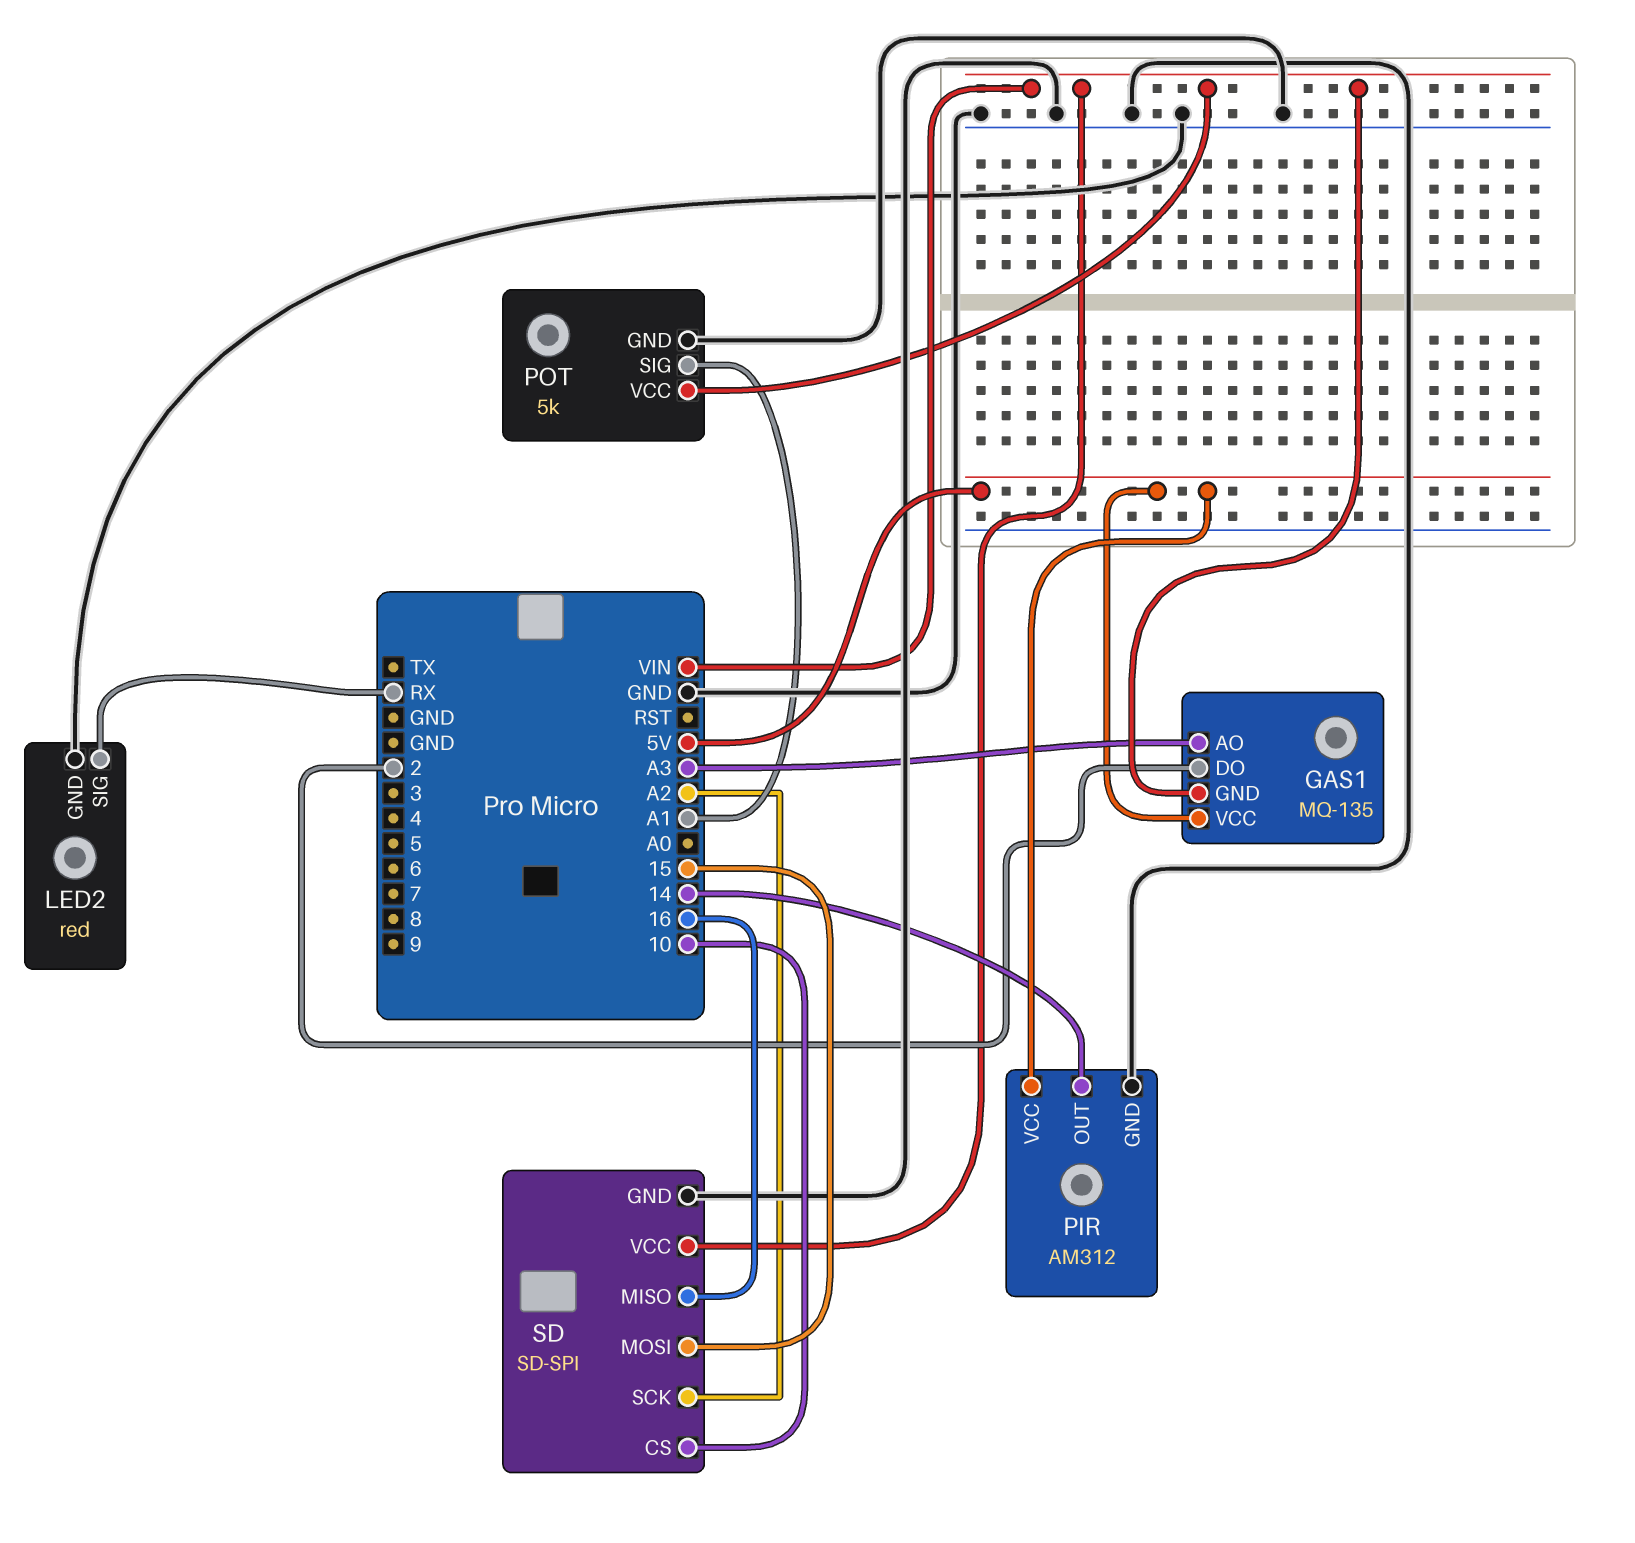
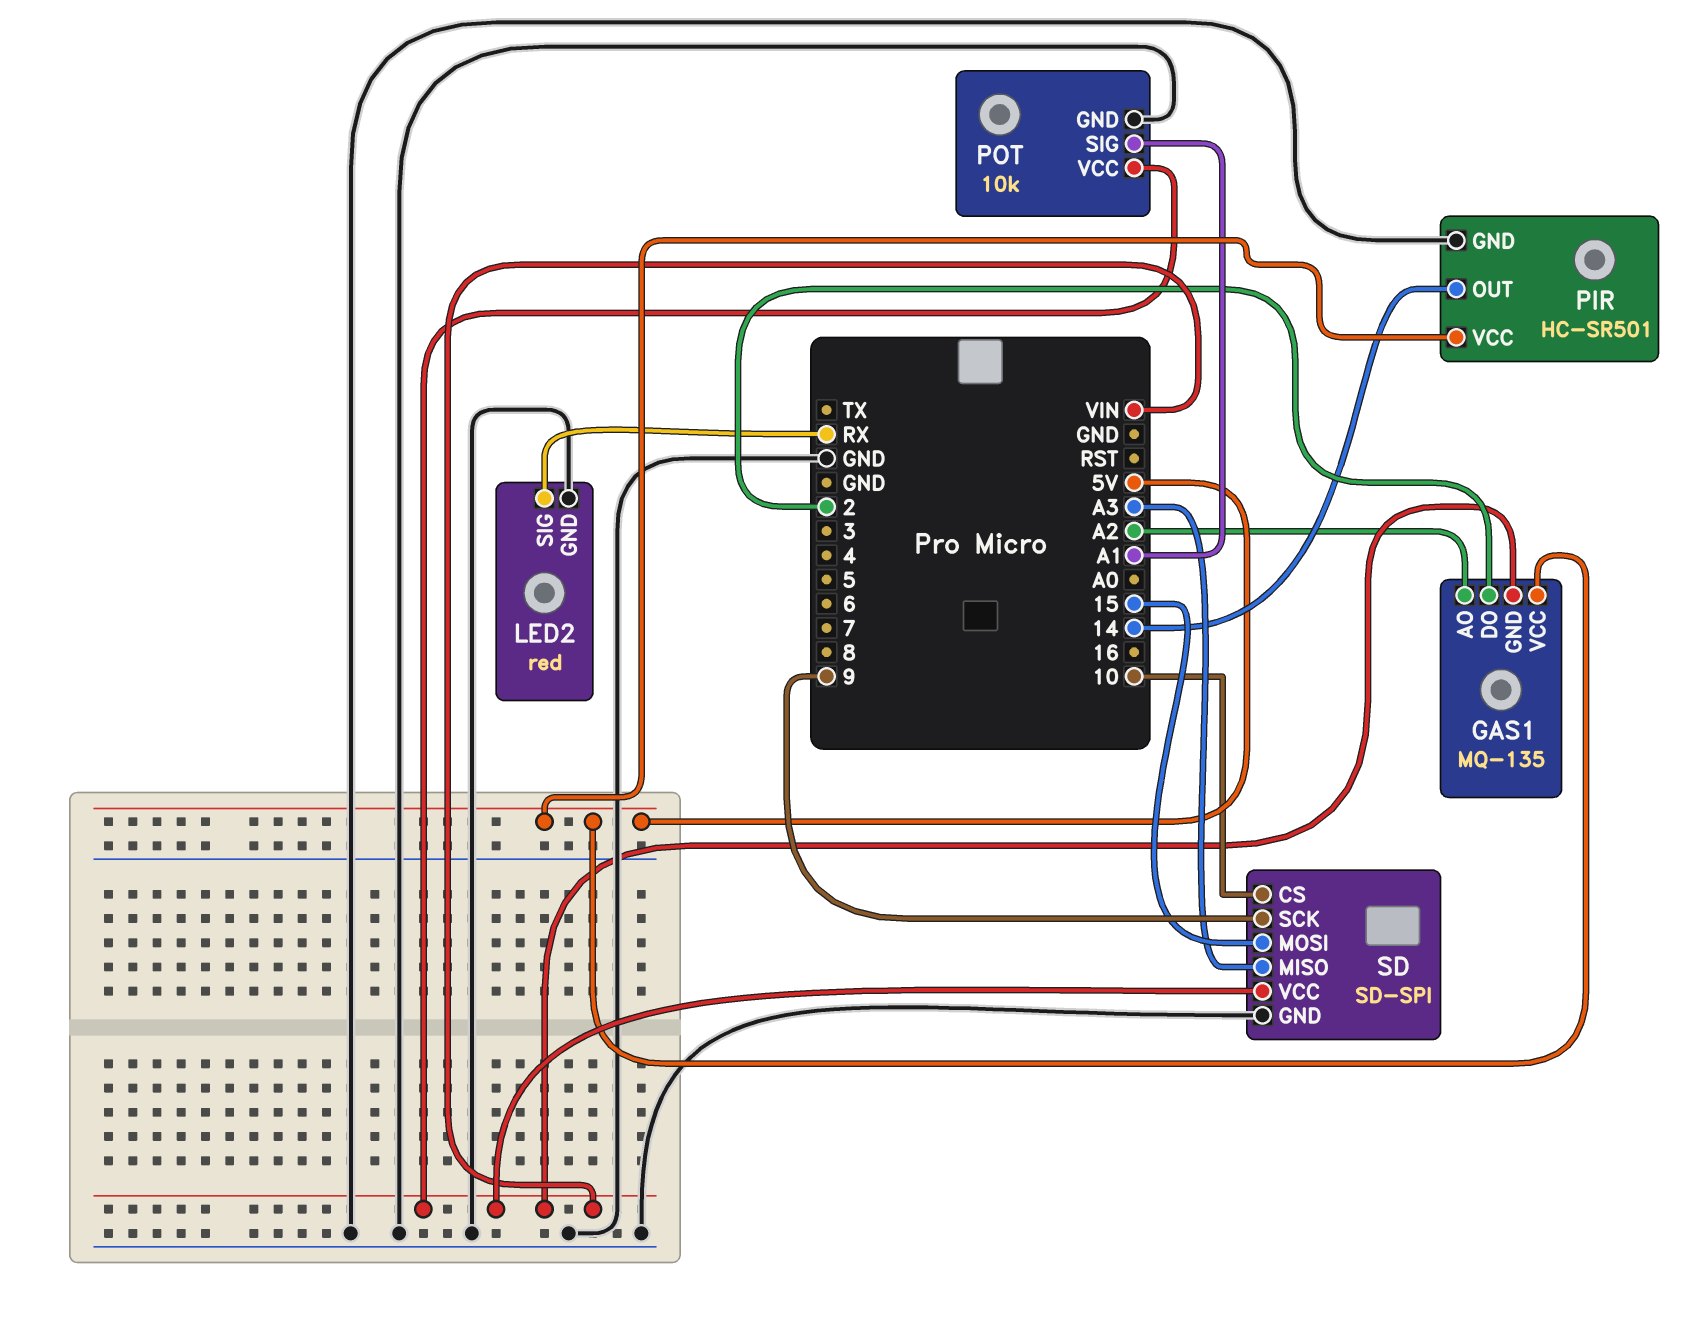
GAS1 pin AO: A3 -> A2
PIR: AM312 -> HC-SR501
POT: 5k -> 10k
SD pin MISO: 16 -> A3
SD pin SCK: A2 -> 9

